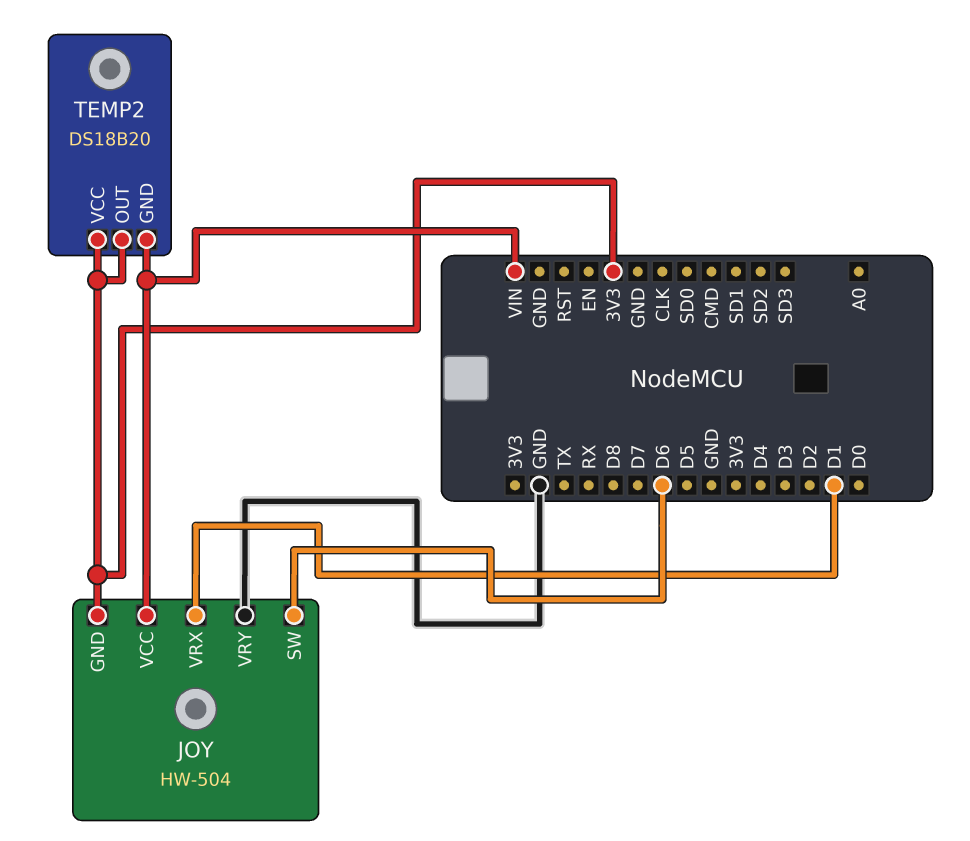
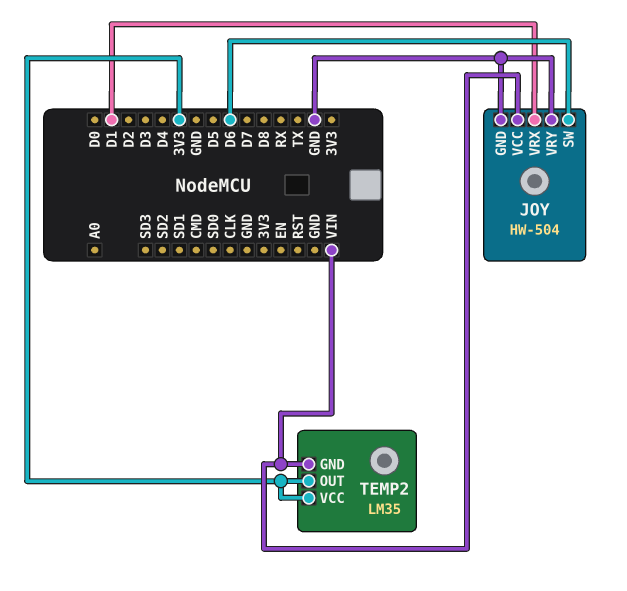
JOY pin GND: 3V3 -> GND
TEMP2: DS18B20 -> LM35

